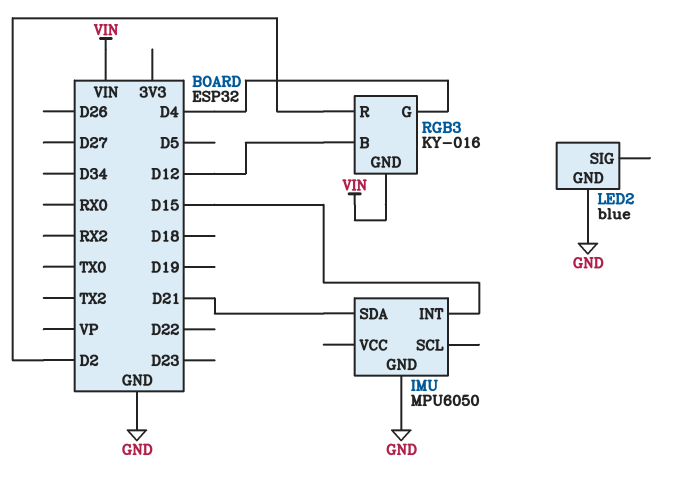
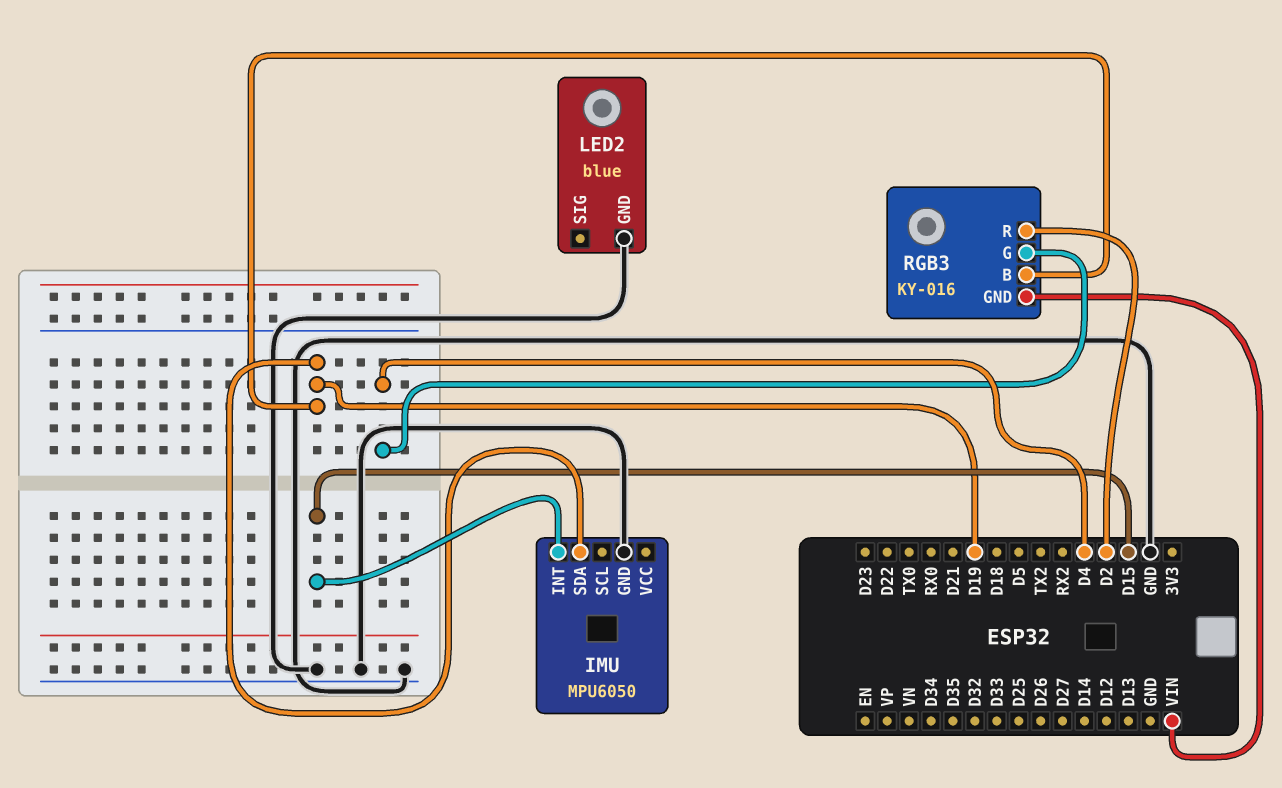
IMU pin SDA: D21 -> D19
RGB3 pin B: D12 -> D19

